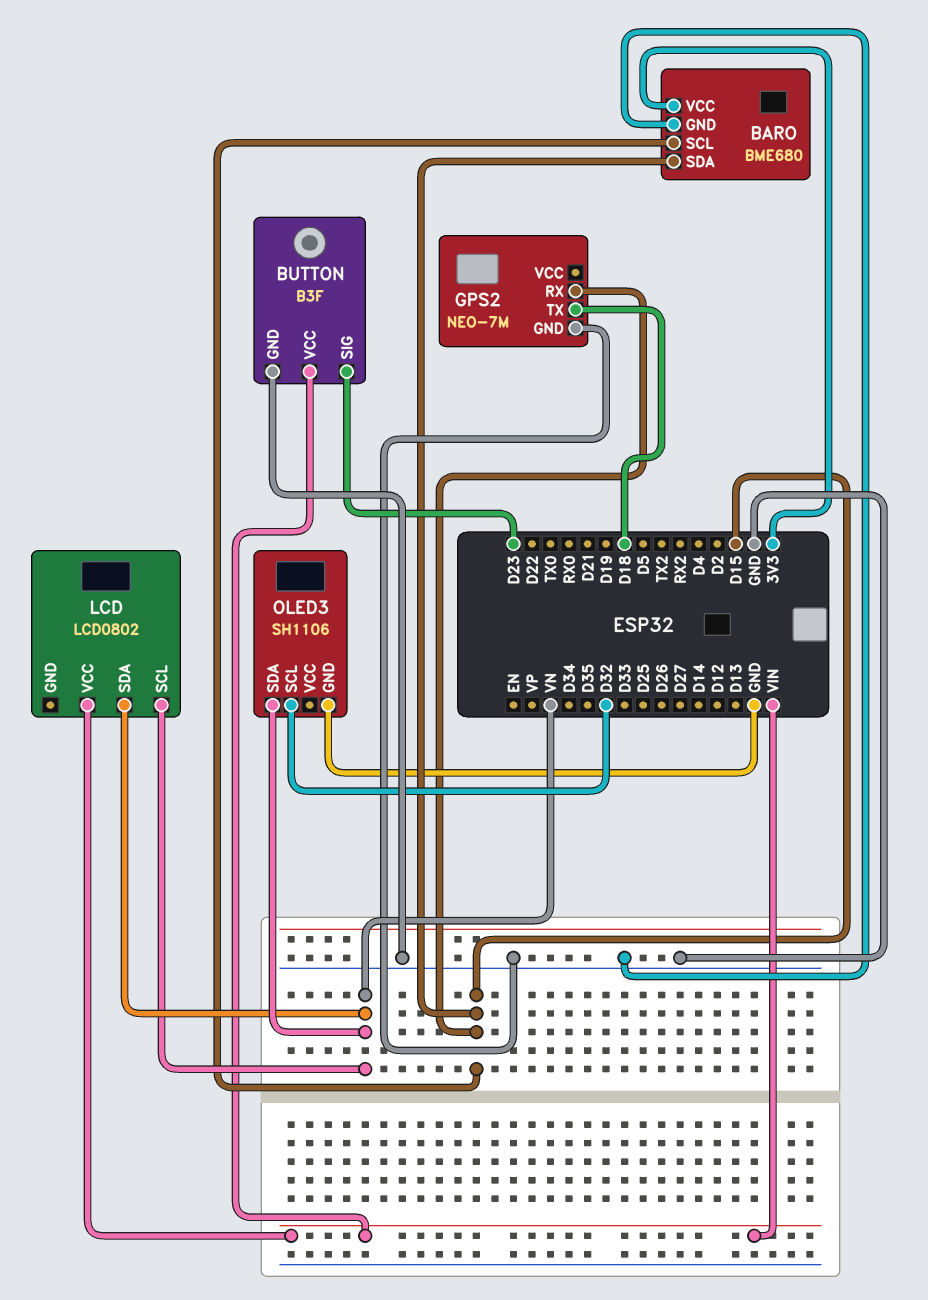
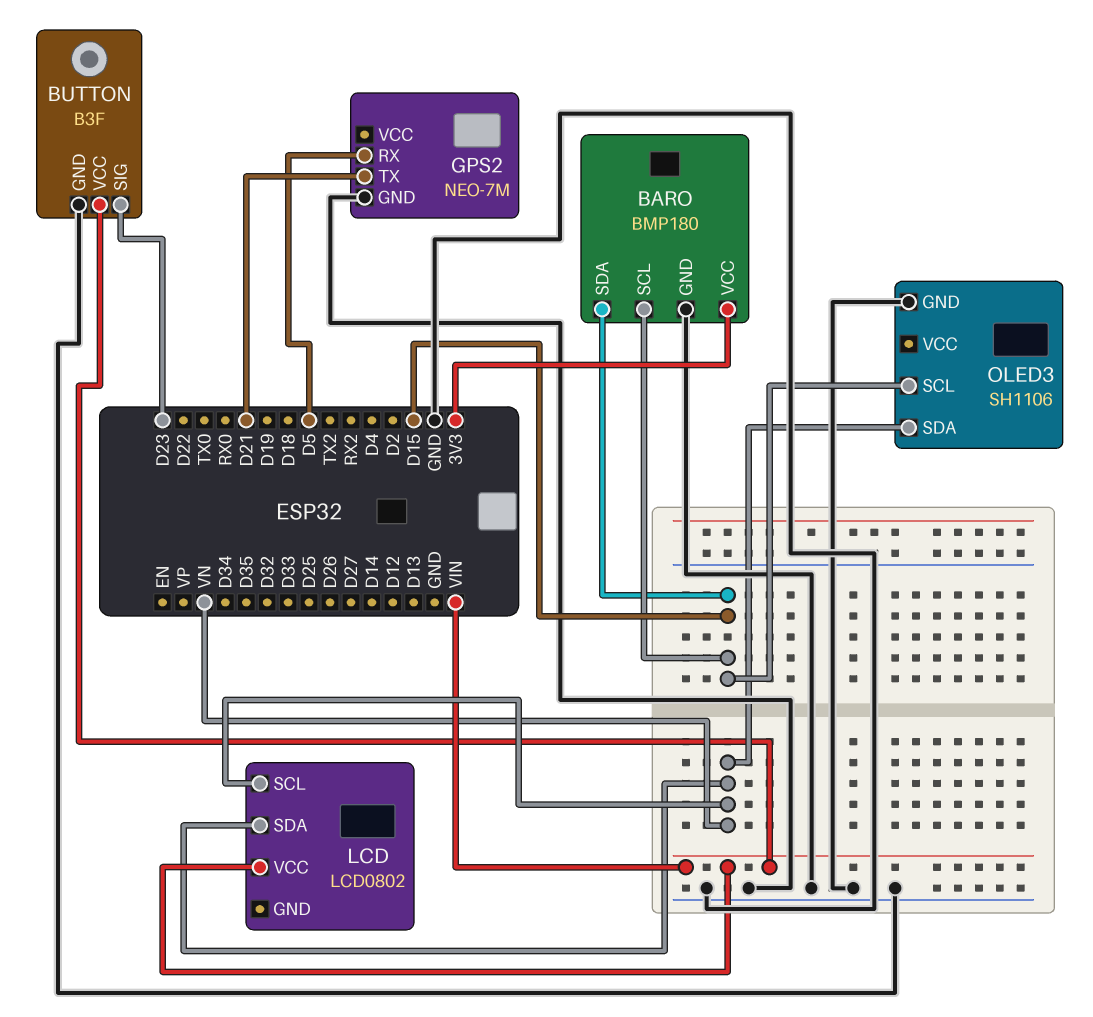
BARO: BME680 -> BMP180
GPS2 pin RX: D15 -> D5
GPS2 pin TX: D18 -> D21
OLED3 pin SCL: D32 -> D15

